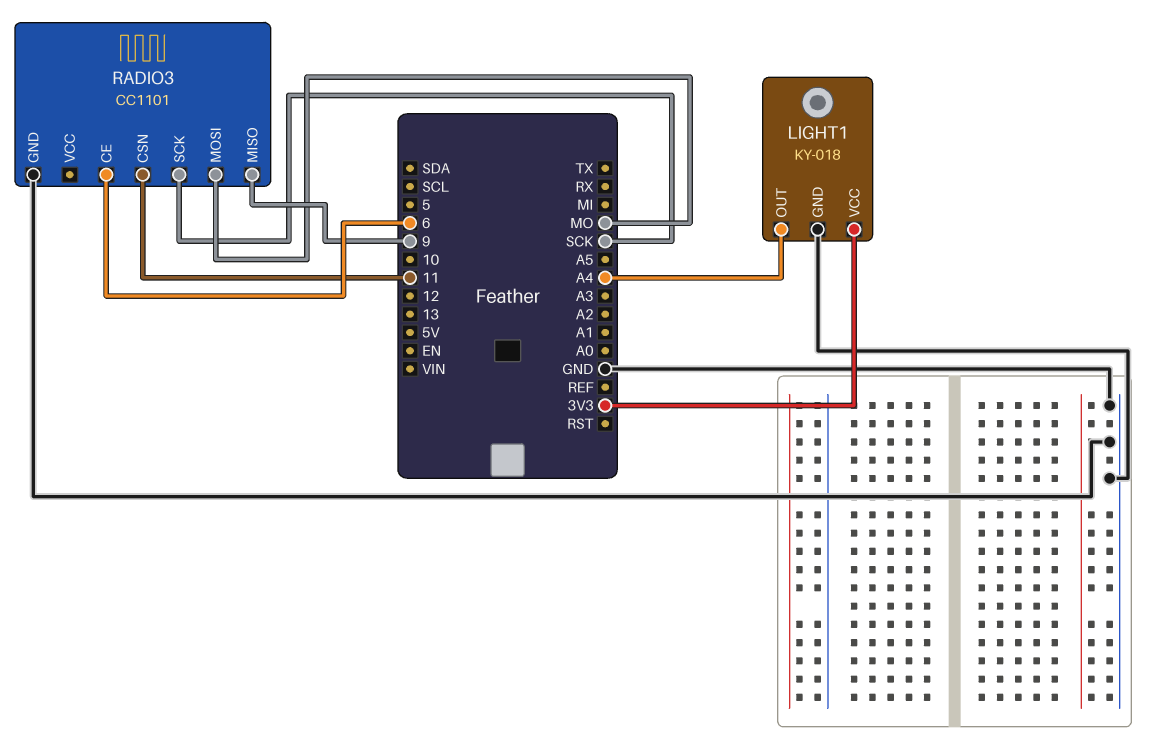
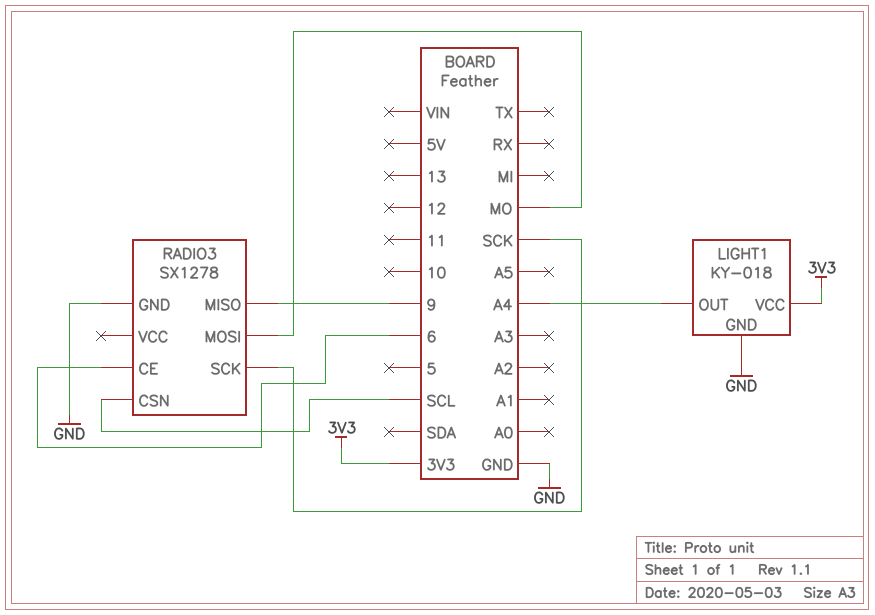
RADIO3: CC1101 -> SX1278
RADIO3 pin CSN: 11 -> SCL

